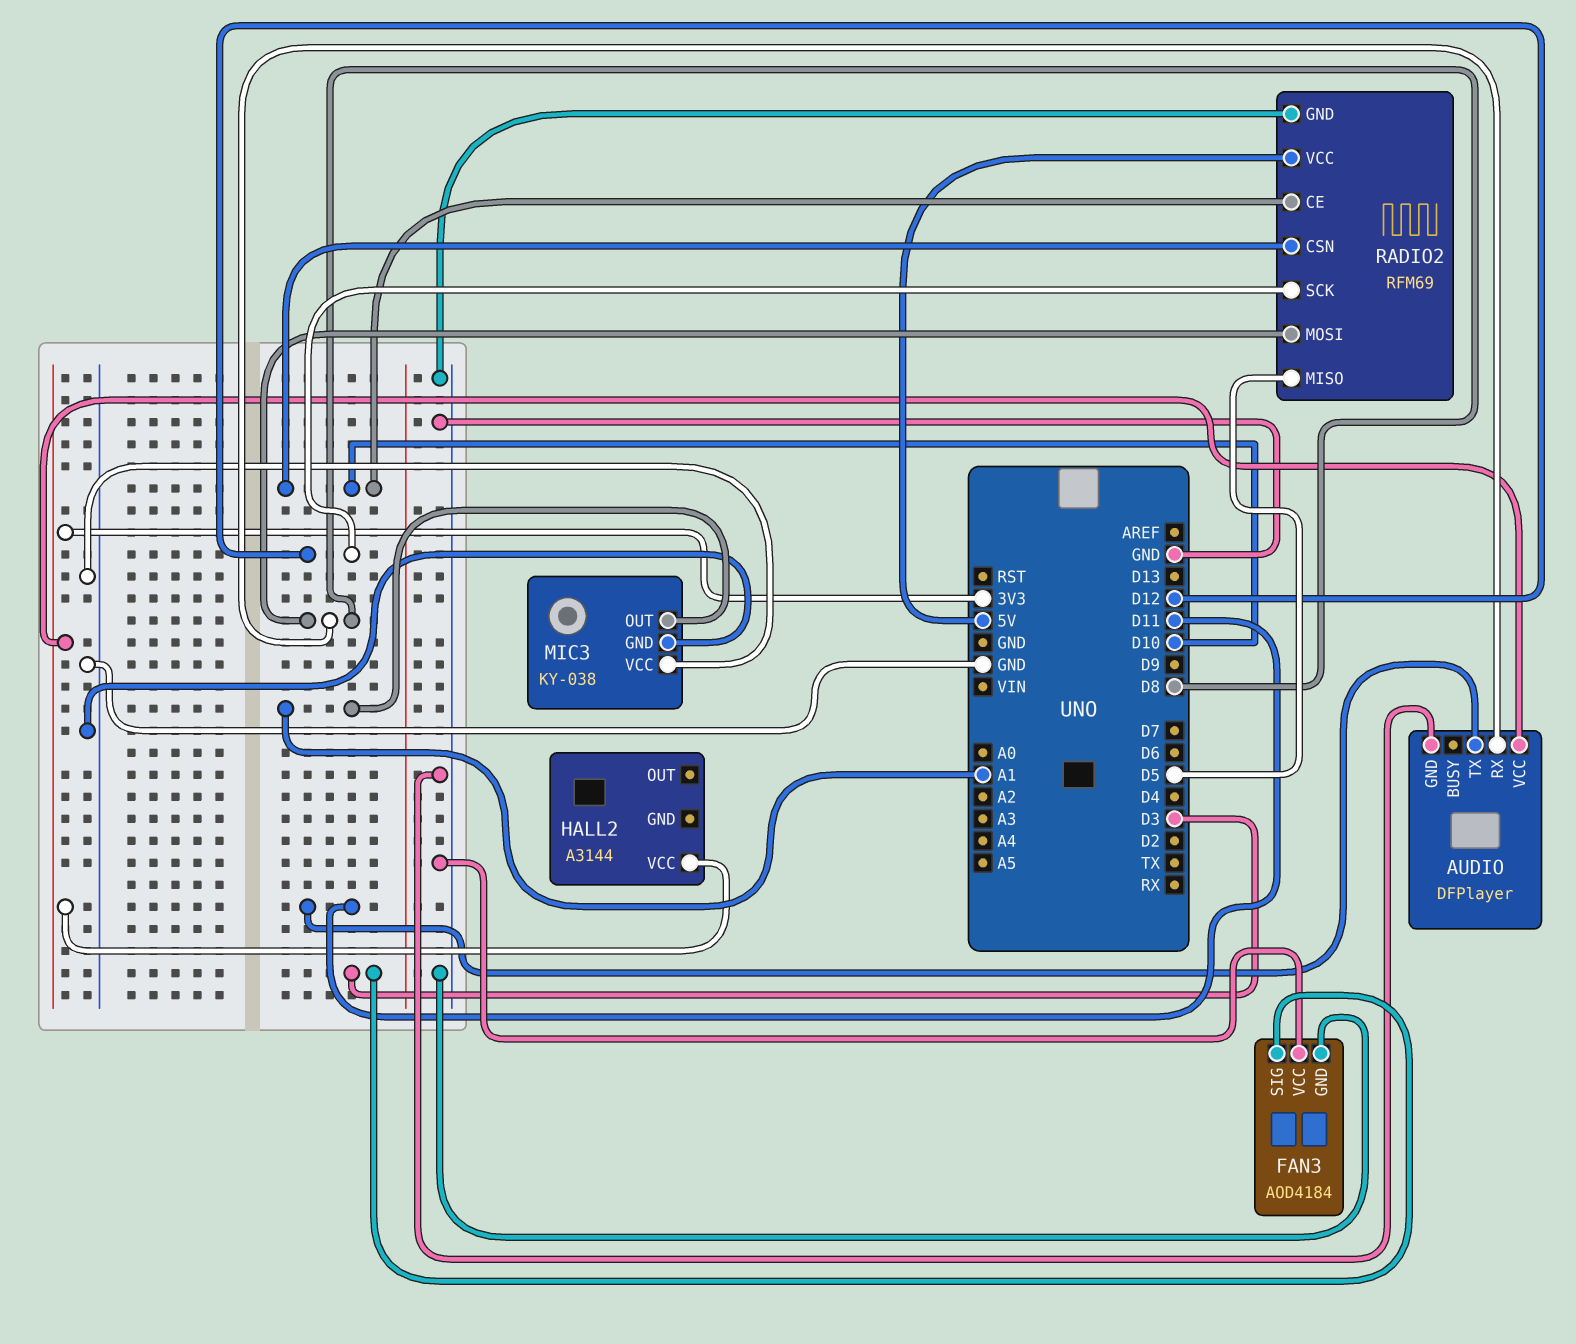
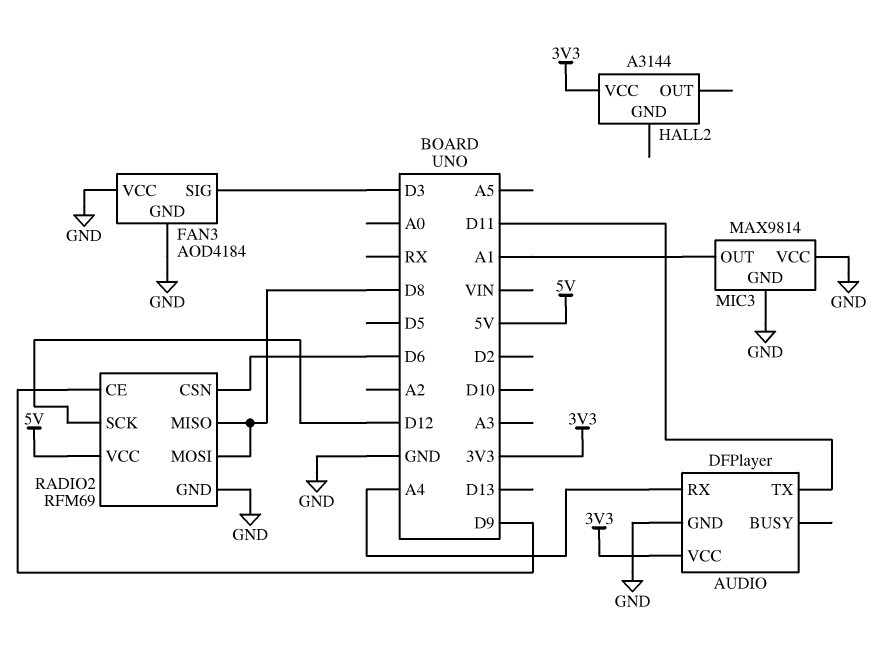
AUDIO pin RX: D8 -> A4
MIC3: KY-038 -> MAX9814
RADIO2 pin CE: D10 -> D9
RADIO2 pin CSN: D10 -> D6
RADIO2 pin MISO: D5 -> D8

